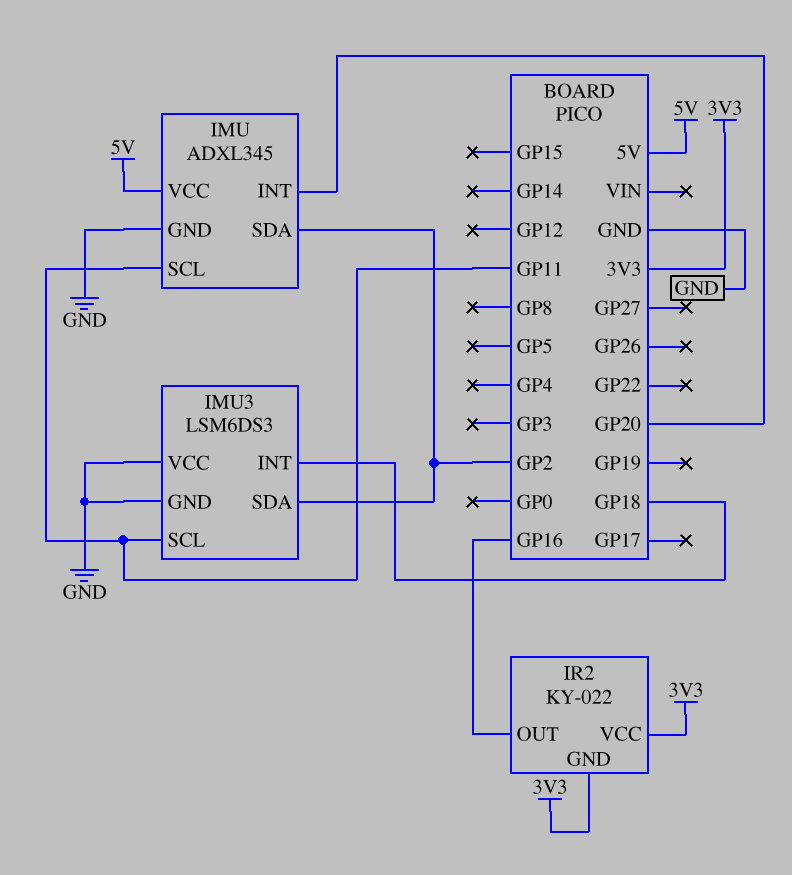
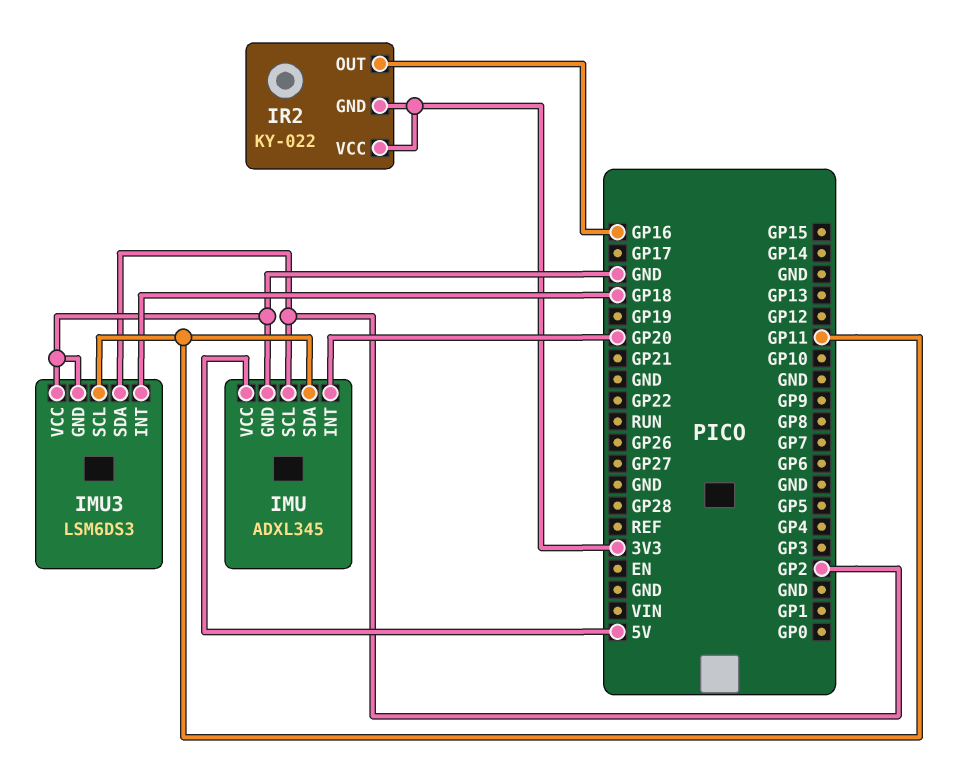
IMU pin SCL: GP11 -> GP2
IMU pin SDA: GP2 -> GP11

